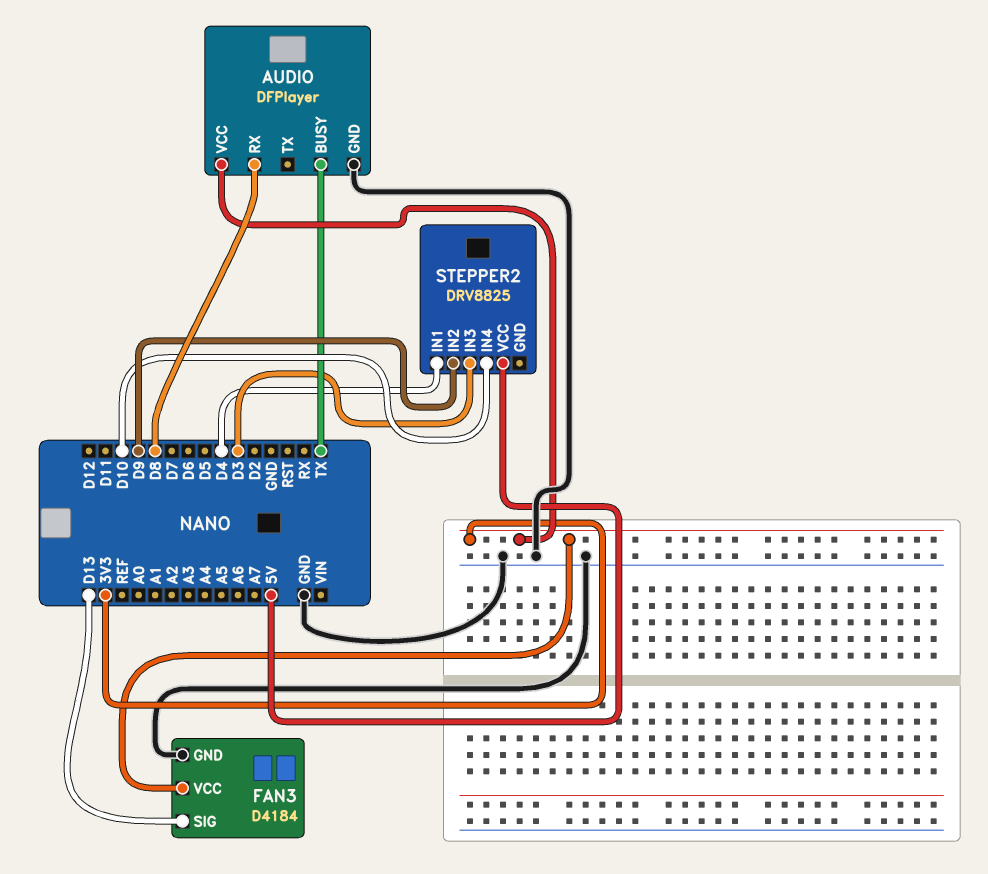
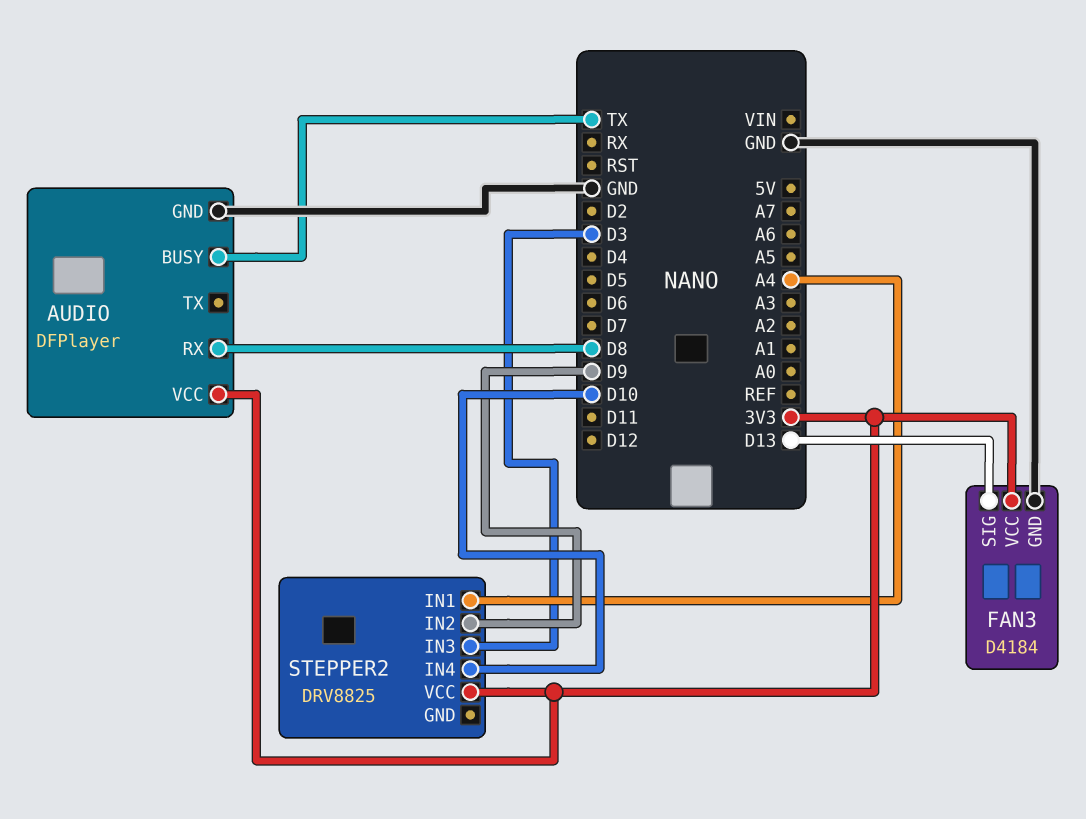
STEPPER2 pin IN1: D4 -> A4
STEPPER2 pin VCC: 5V -> 3V3

